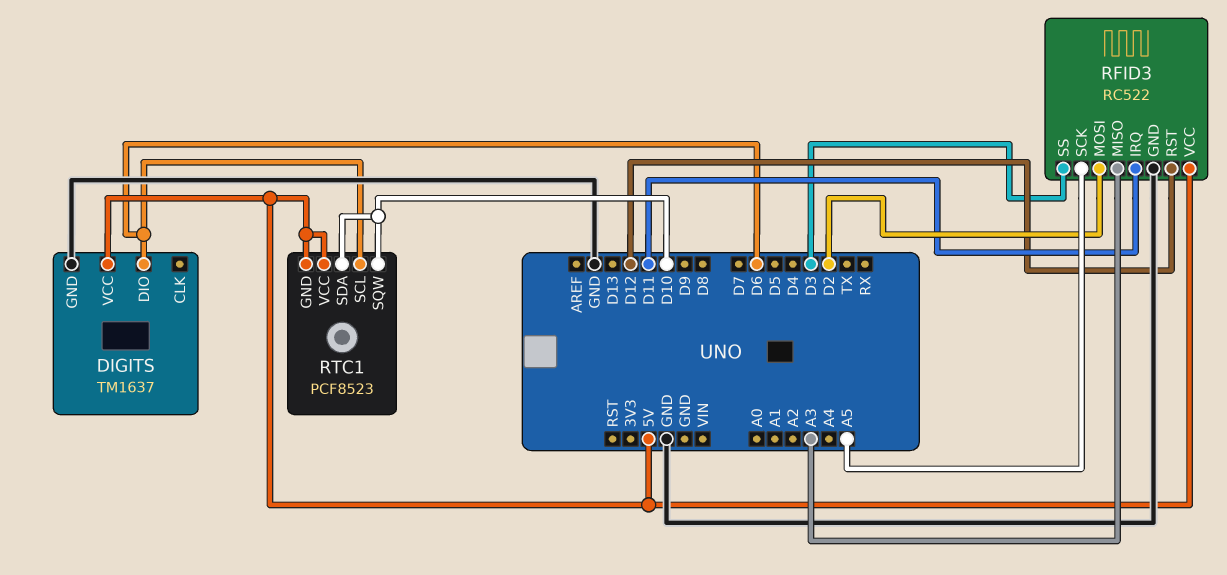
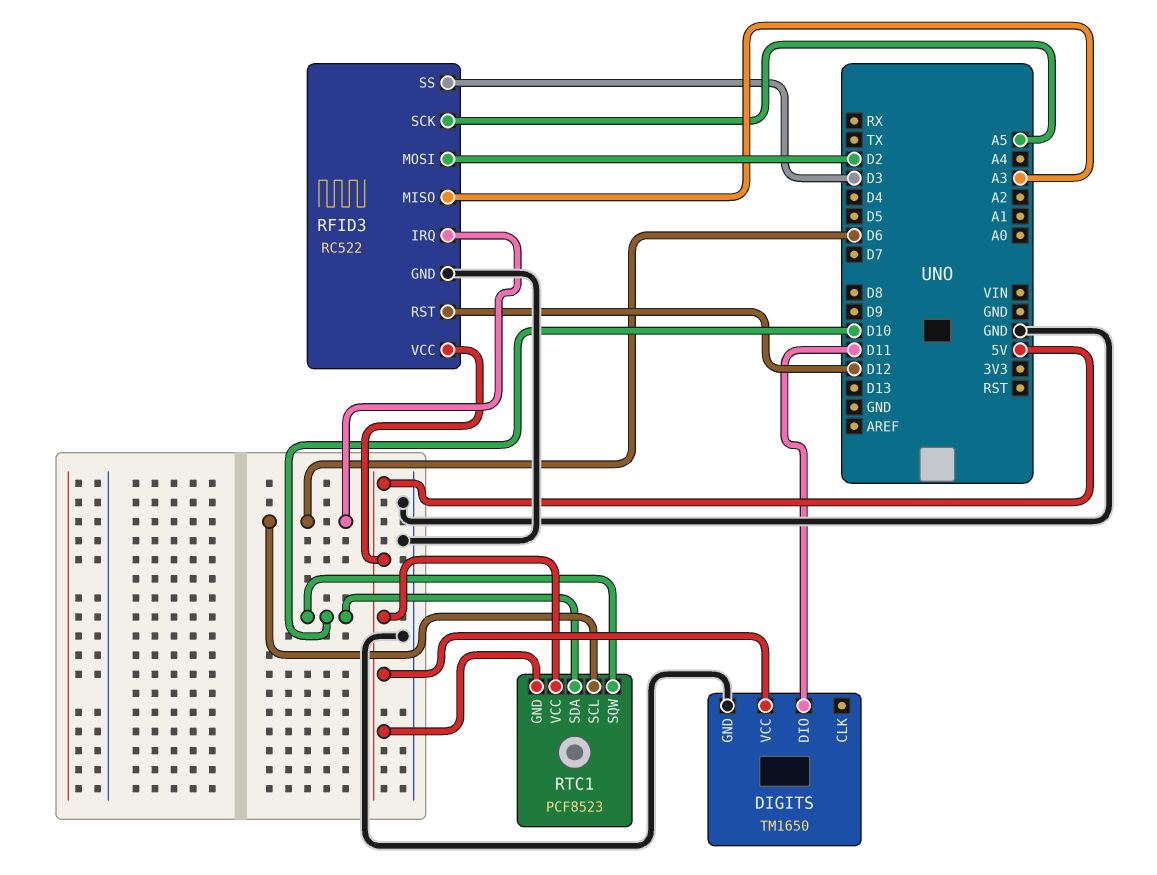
DIGITS: TM1637 -> TM1650
DIGITS pin DIO: D6 -> D11
RFID3 pin IRQ: D11 -> D6

